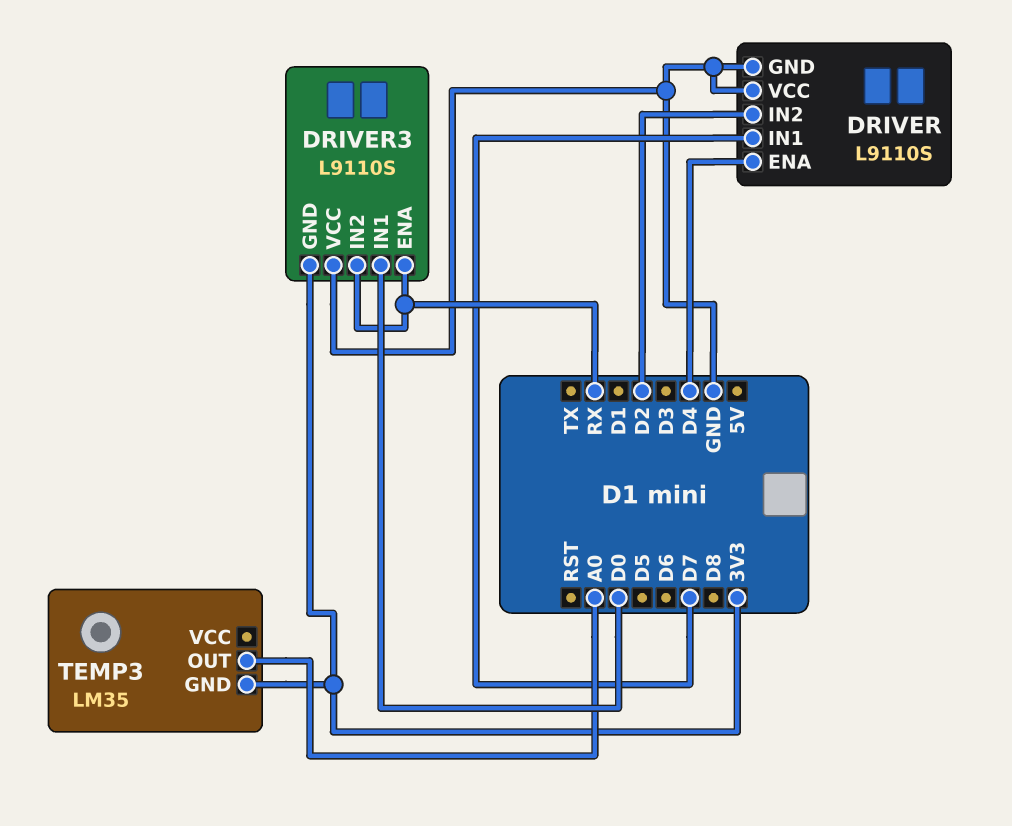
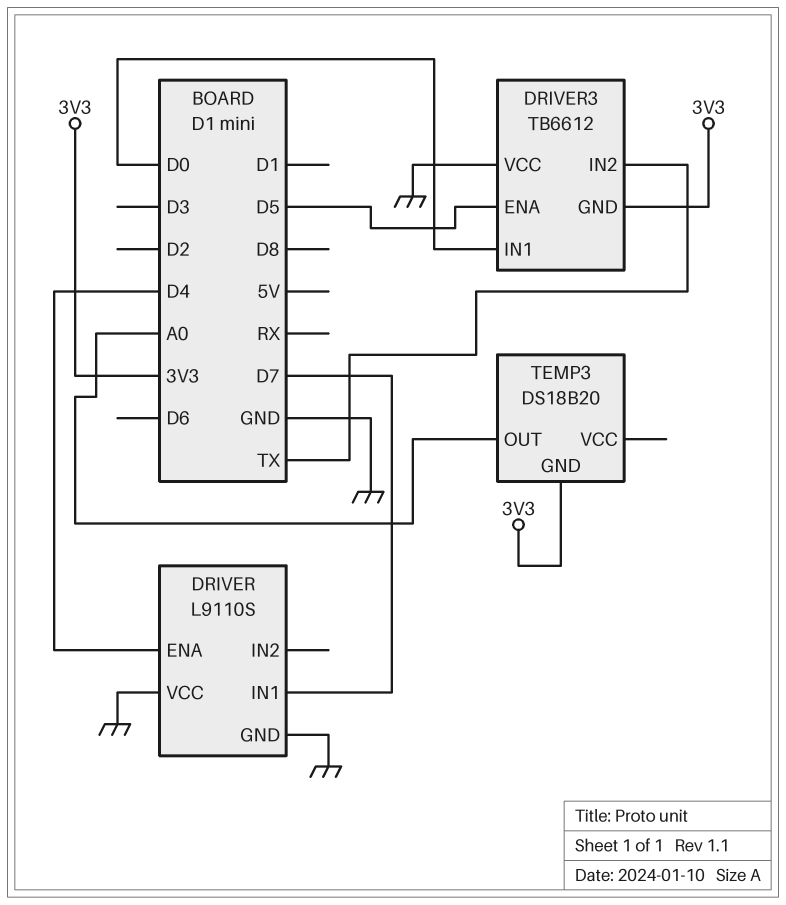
DRIVER pin IN2: D2 -> none
DRIVER3: L9110S -> TB6612
DRIVER3 pin ENA: RX -> D5
DRIVER3 pin IN2: RX -> TX
TEMP3: LM35 -> DS18B20

